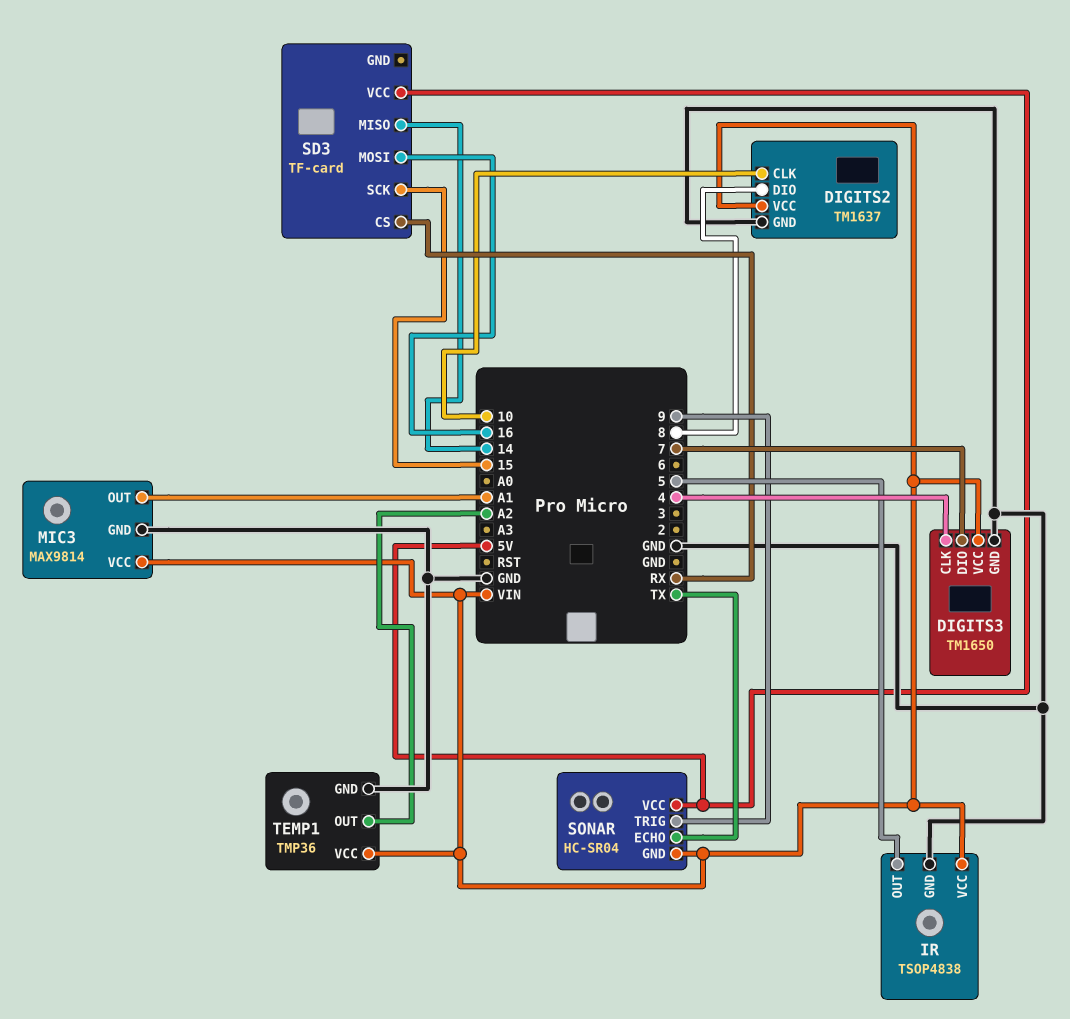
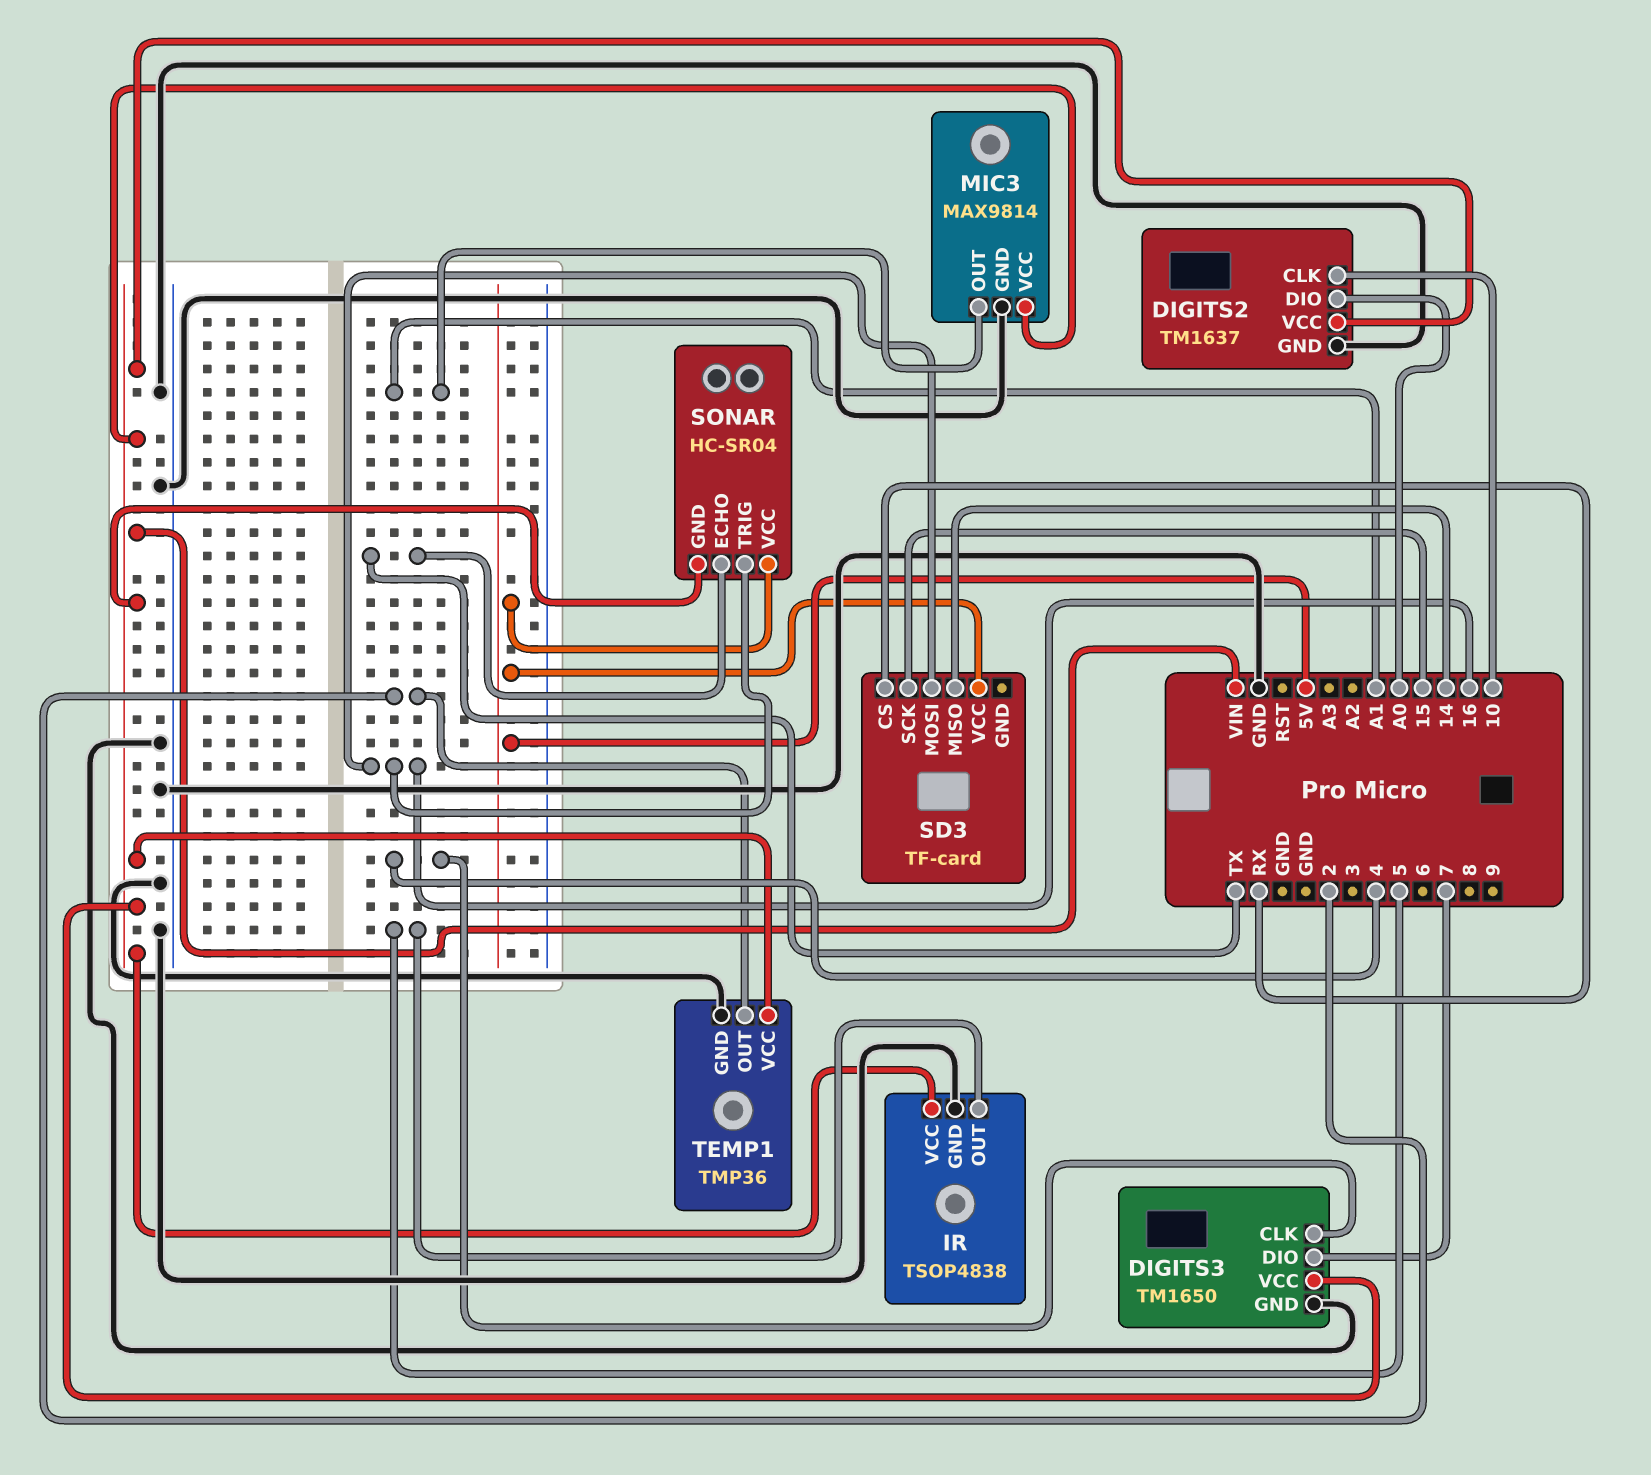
DIGITS2 pin DIO: 8 -> A0
SONAR pin TRIG: 9 -> 16
TEMP1 pin OUT: A2 -> 2

